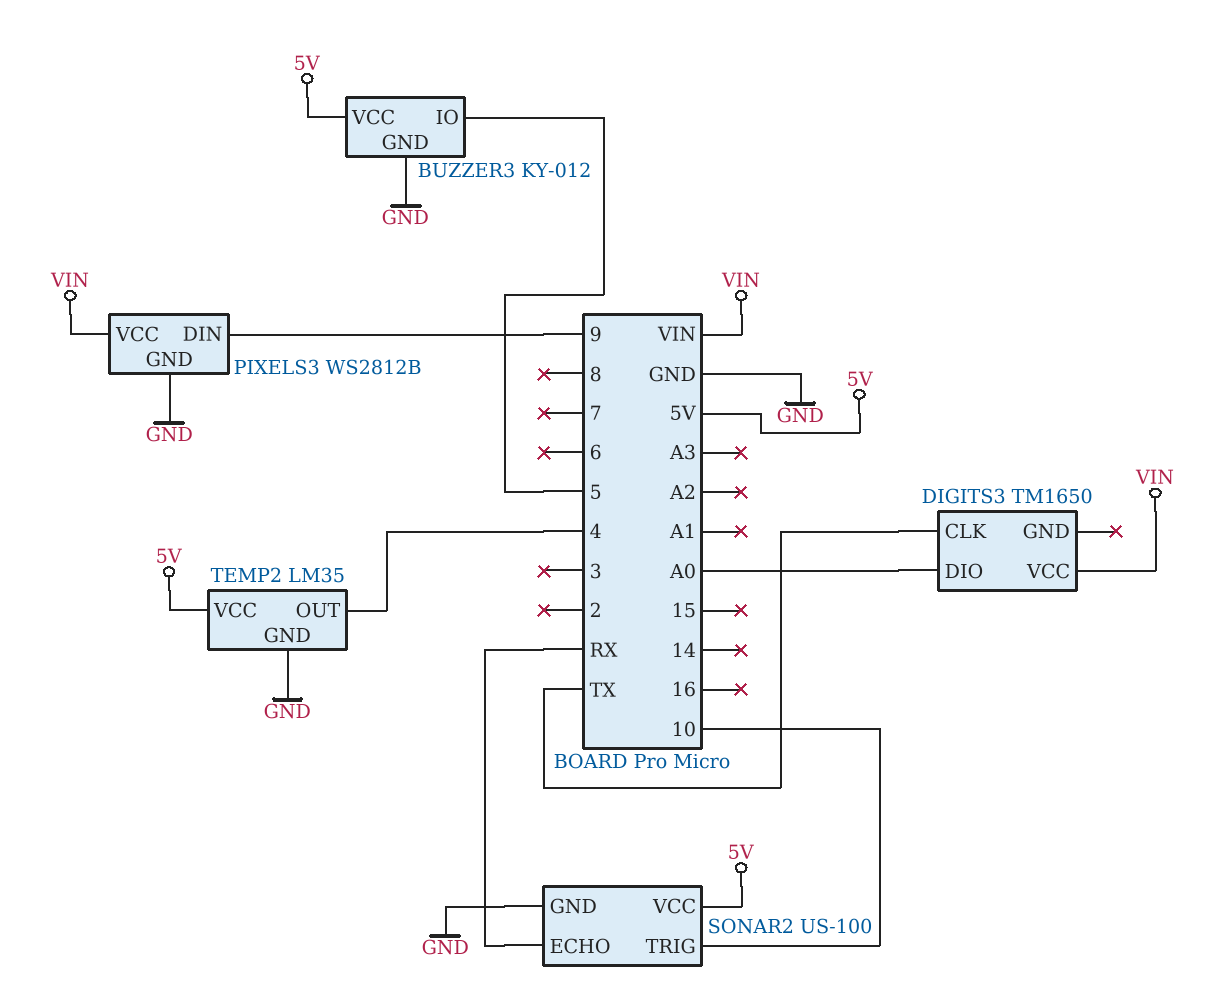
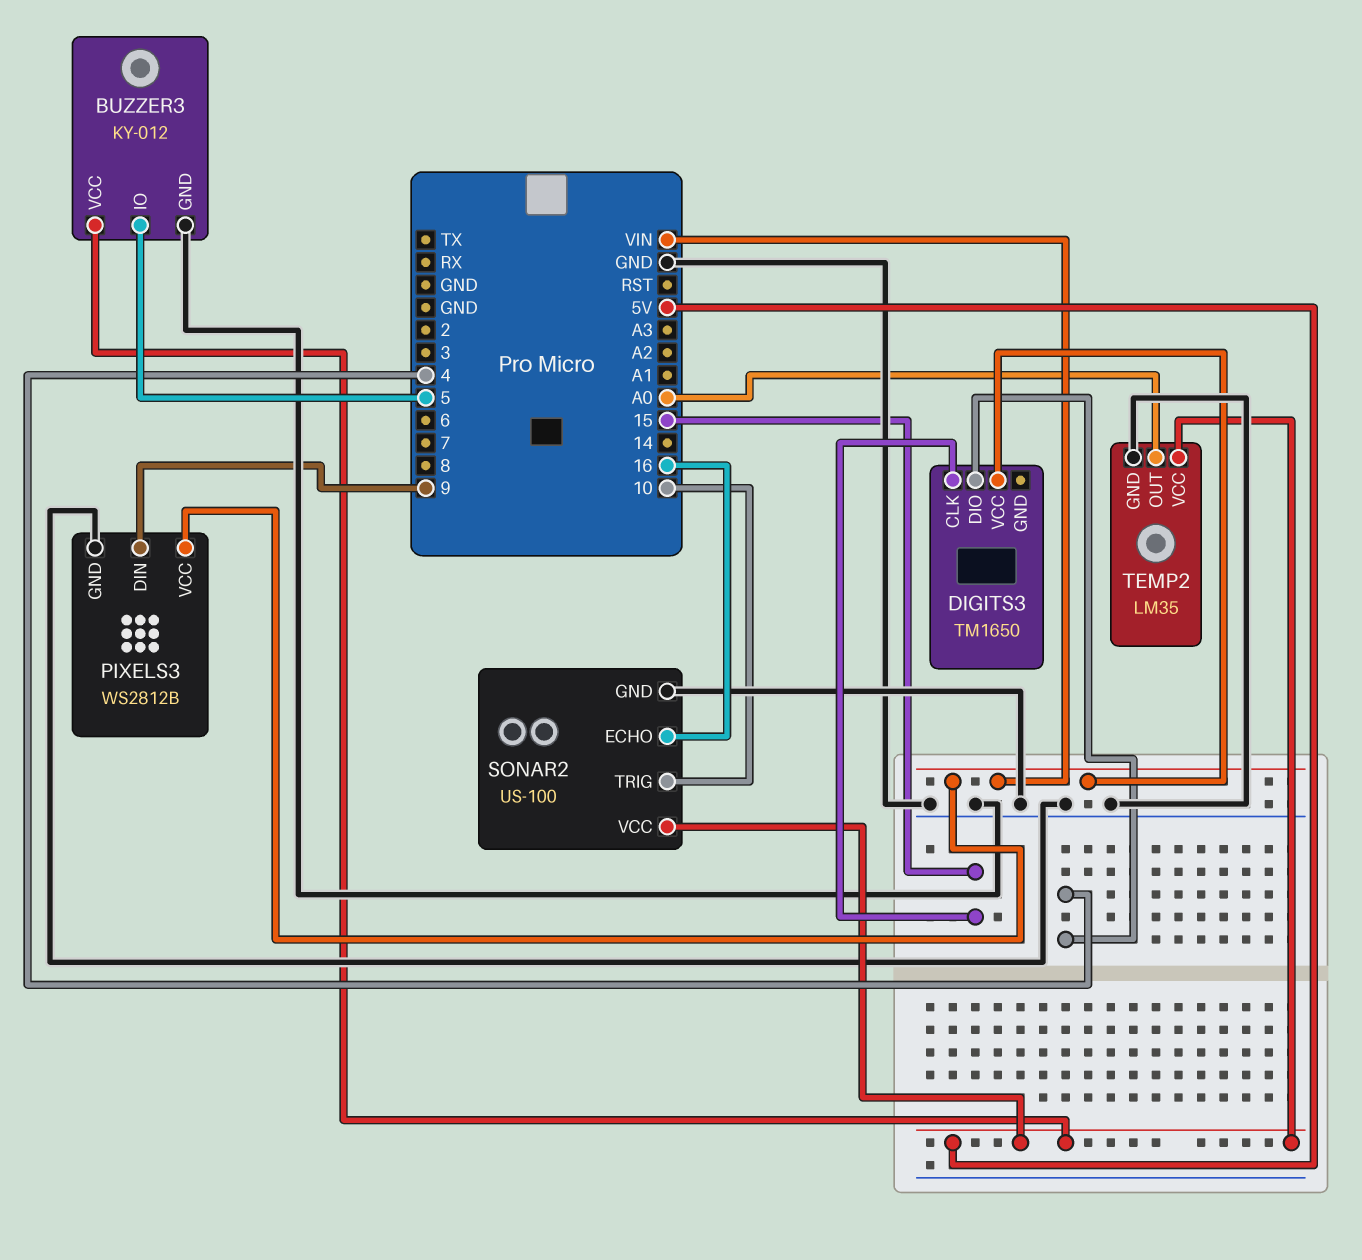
DIGITS3 pin CLK: TX -> 15
DIGITS3 pin DIO: A0 -> 4
SONAR2 pin ECHO: RX -> 16
TEMP2 pin OUT: 4 -> A0

